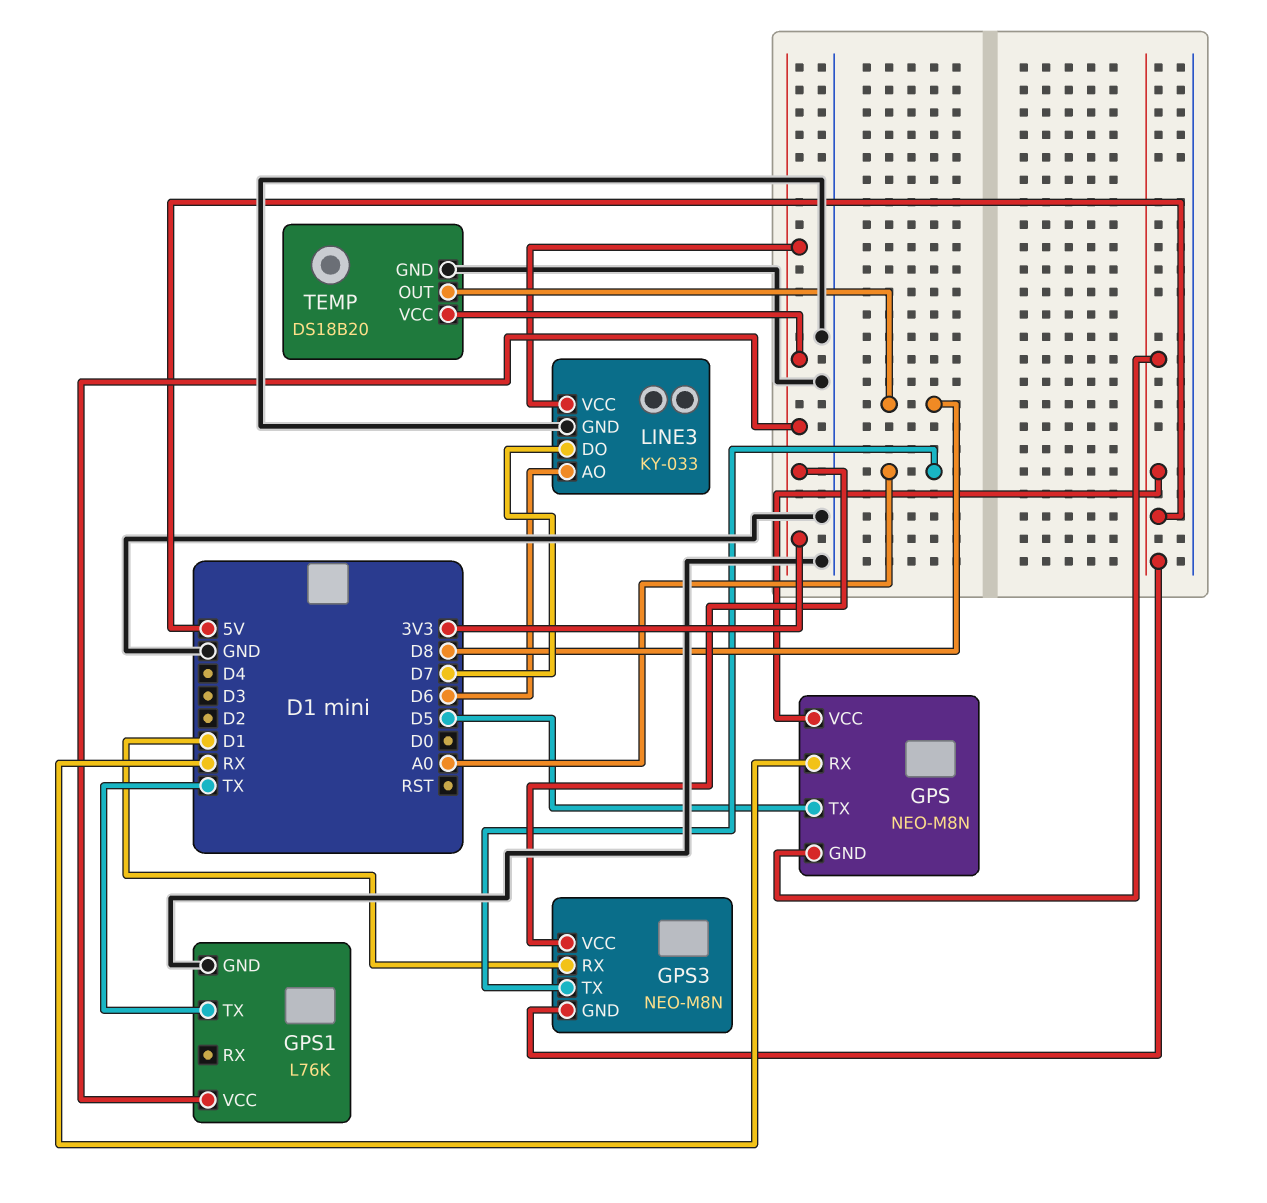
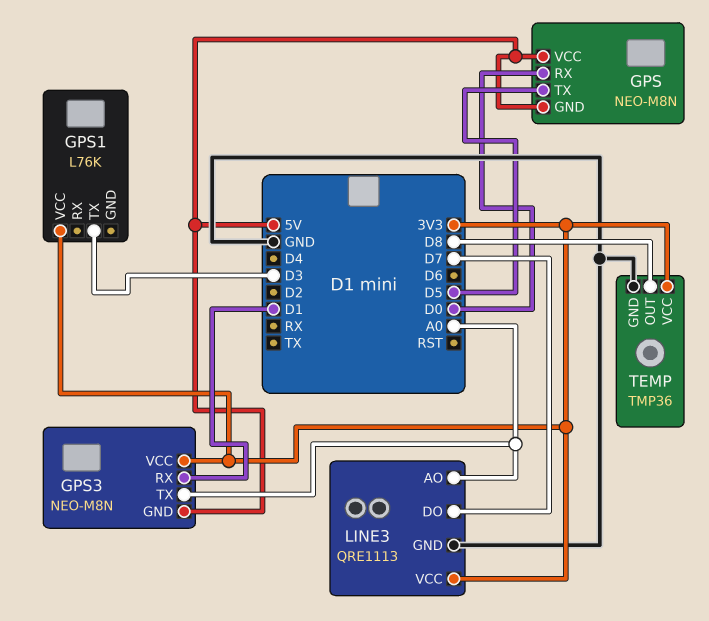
GPS pin RX: RX -> D0
GPS1 pin GND: GND -> none
GPS1 pin TX: TX -> D3
LINE3: KY-033 -> QRE1113
LINE3 pin AO: D6 -> A0
TEMP: DS18B20 -> TMP36

